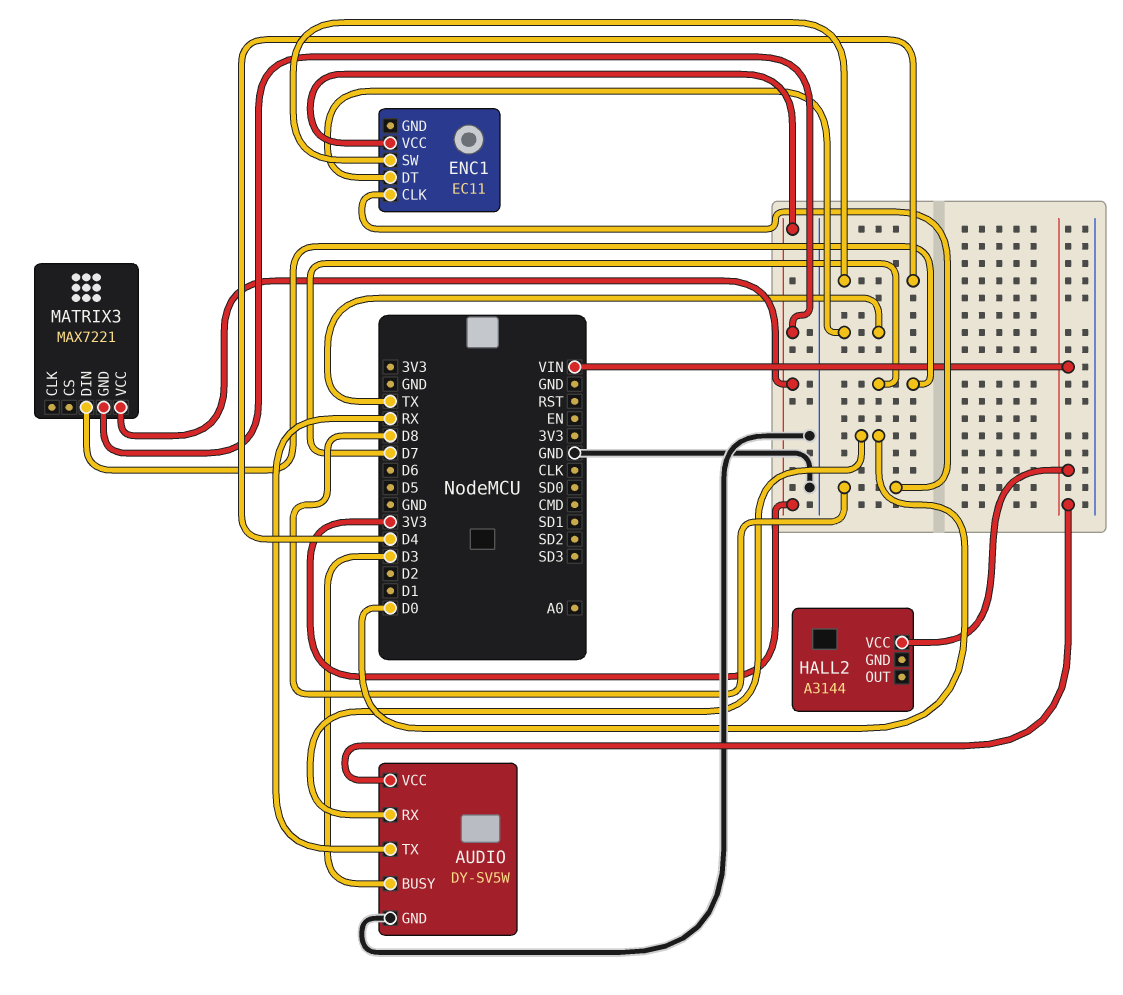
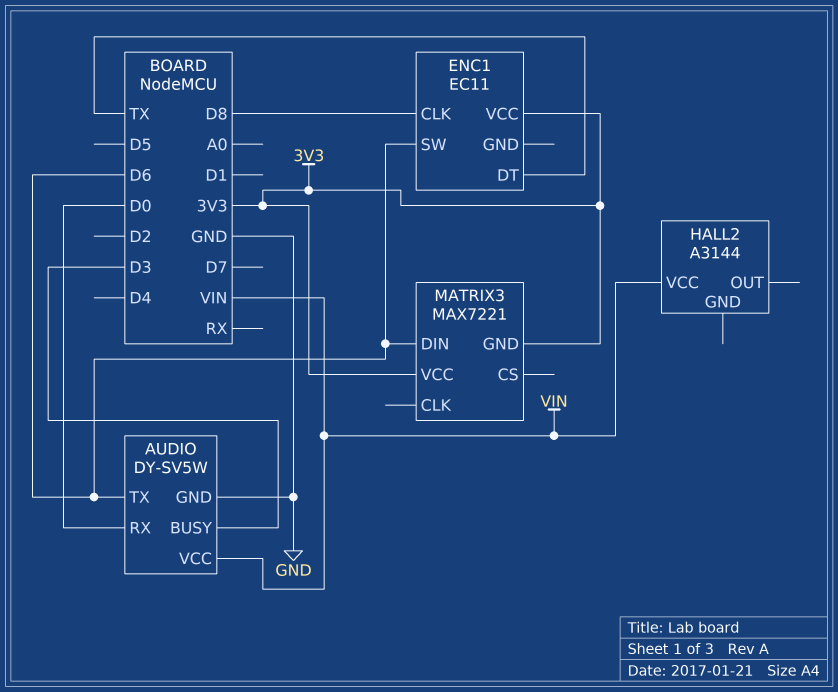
AUDIO pin TX: RX -> D6
ENC1 pin SW: D4 -> D6
MATRIX3 pin DIN: D7 -> D6

